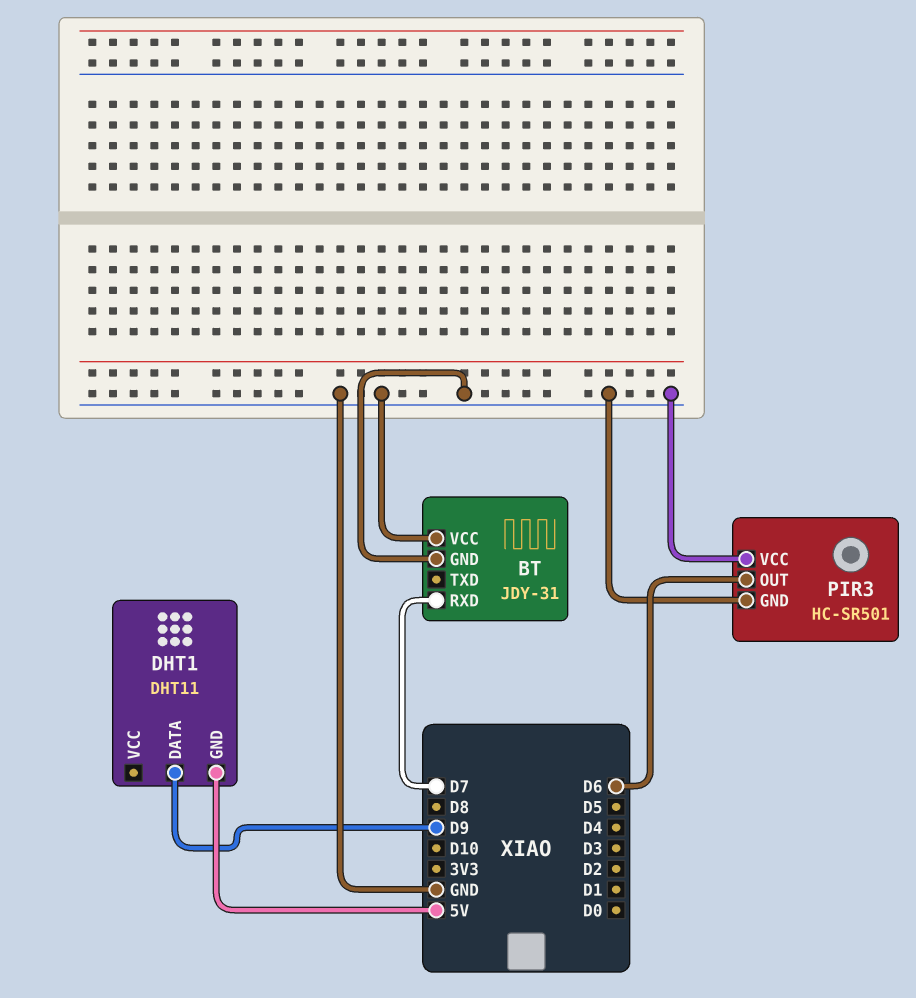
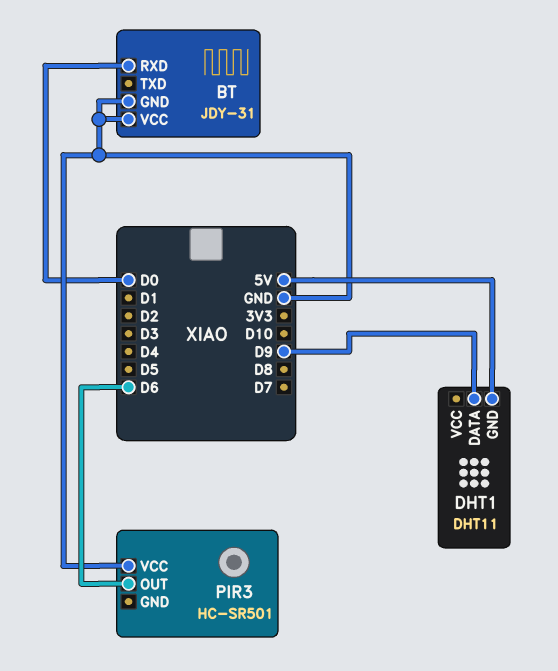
BT pin RXD: D7 -> D0
PIR3 pin GND: GND -> none

